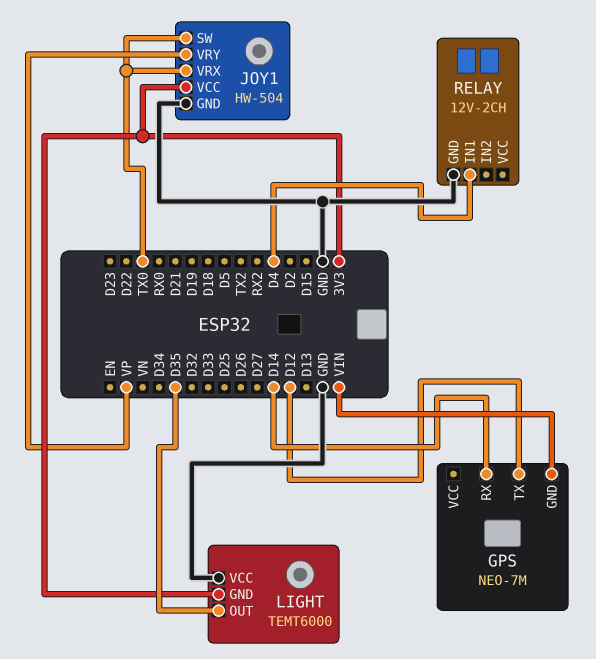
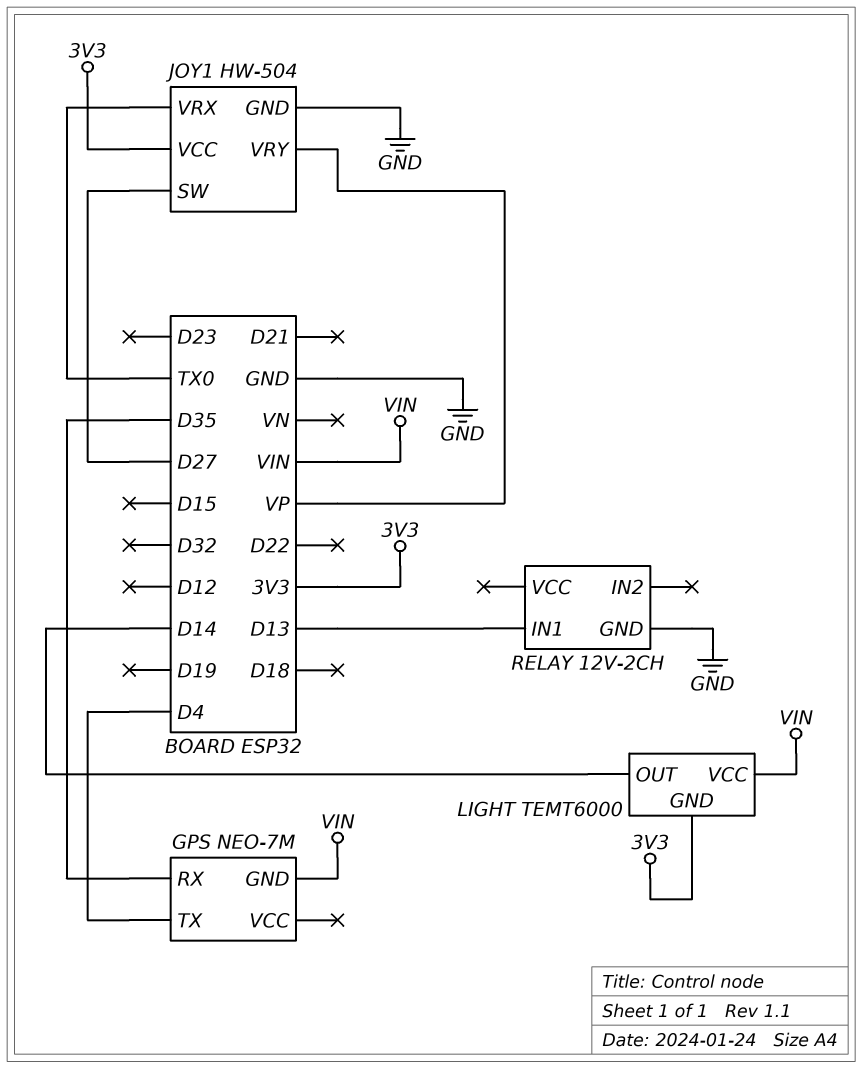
GPS pin RX: D14 -> D35
GPS pin TX: D12 -> D4
JOY1 pin SW: TX0 -> D27
LIGHT pin OUT: D35 -> D14
LIGHT pin VCC: GND -> VIN
RELAY pin IN1: D4 -> D13

